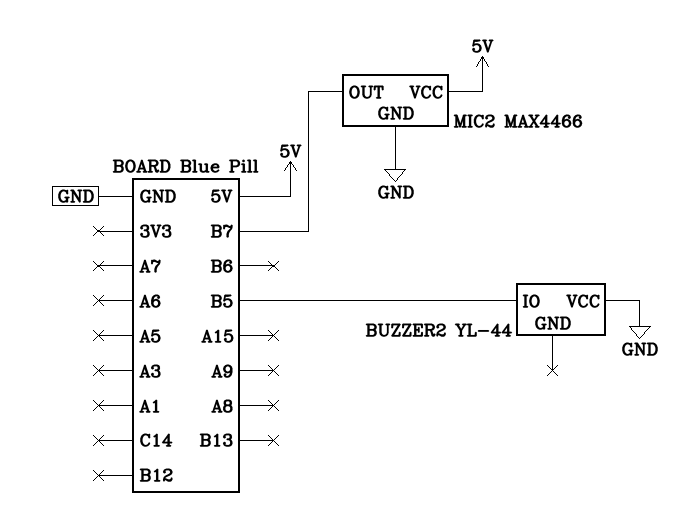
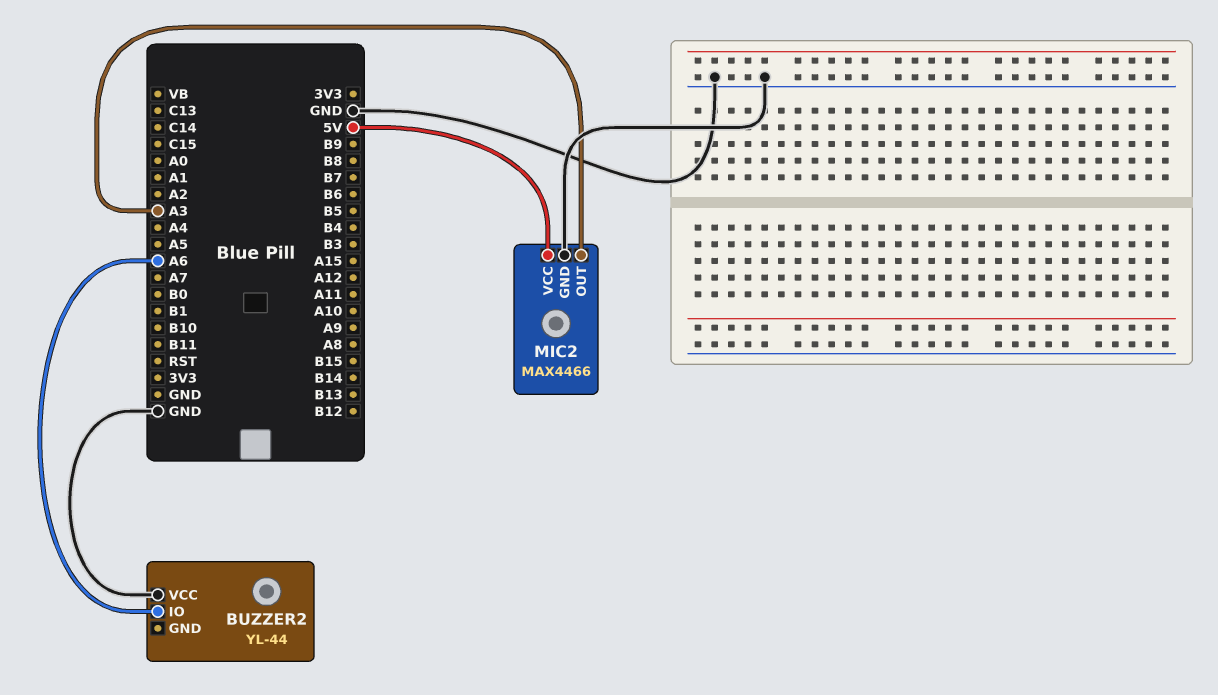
BUZZER2 pin IO: B5 -> A6
MIC2 pin OUT: B7 -> A3

